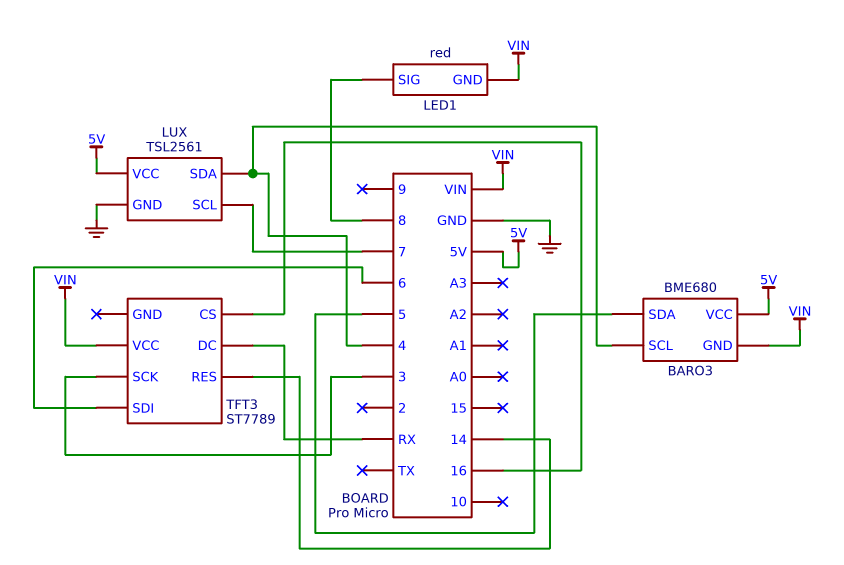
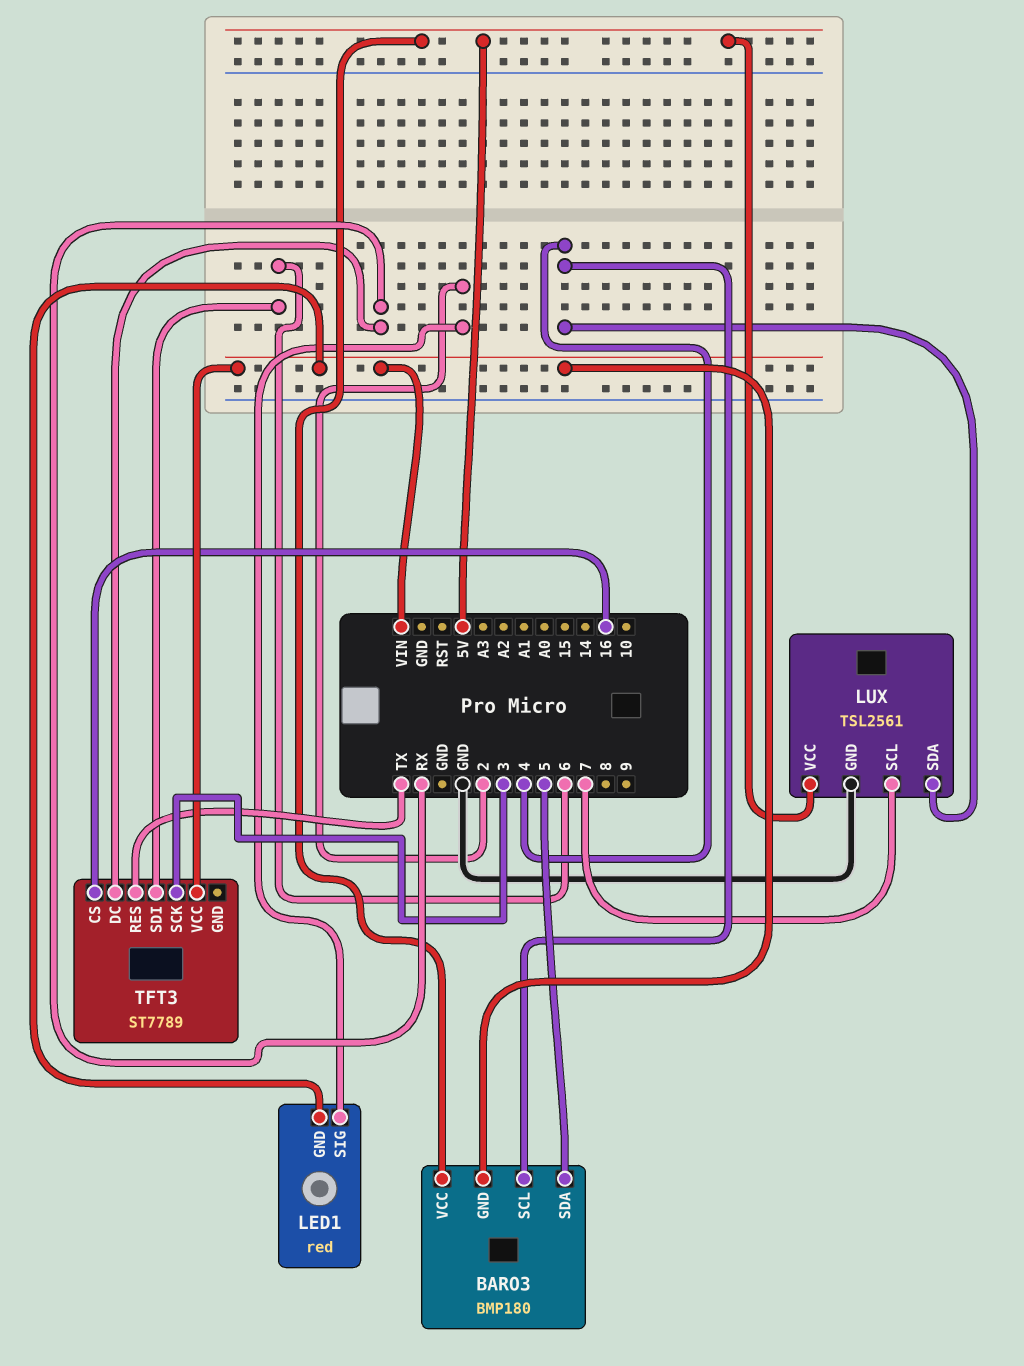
BARO3: BME680 -> BMP180
LED1 pin SIG: 8 -> 2
TFT3 pin RES: 14 -> TX

